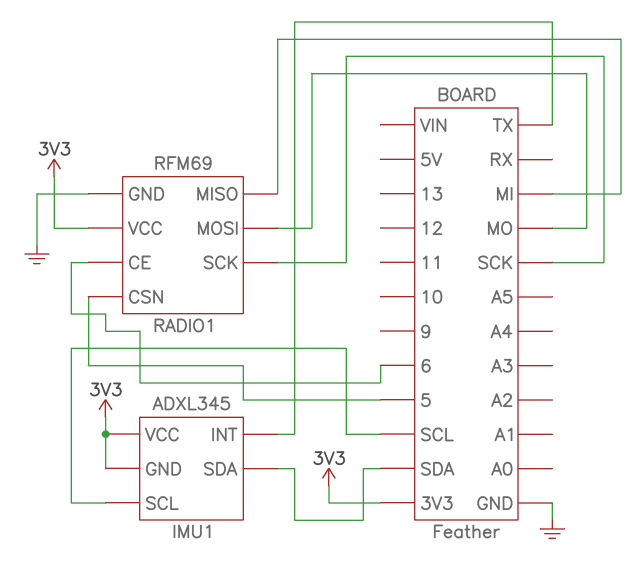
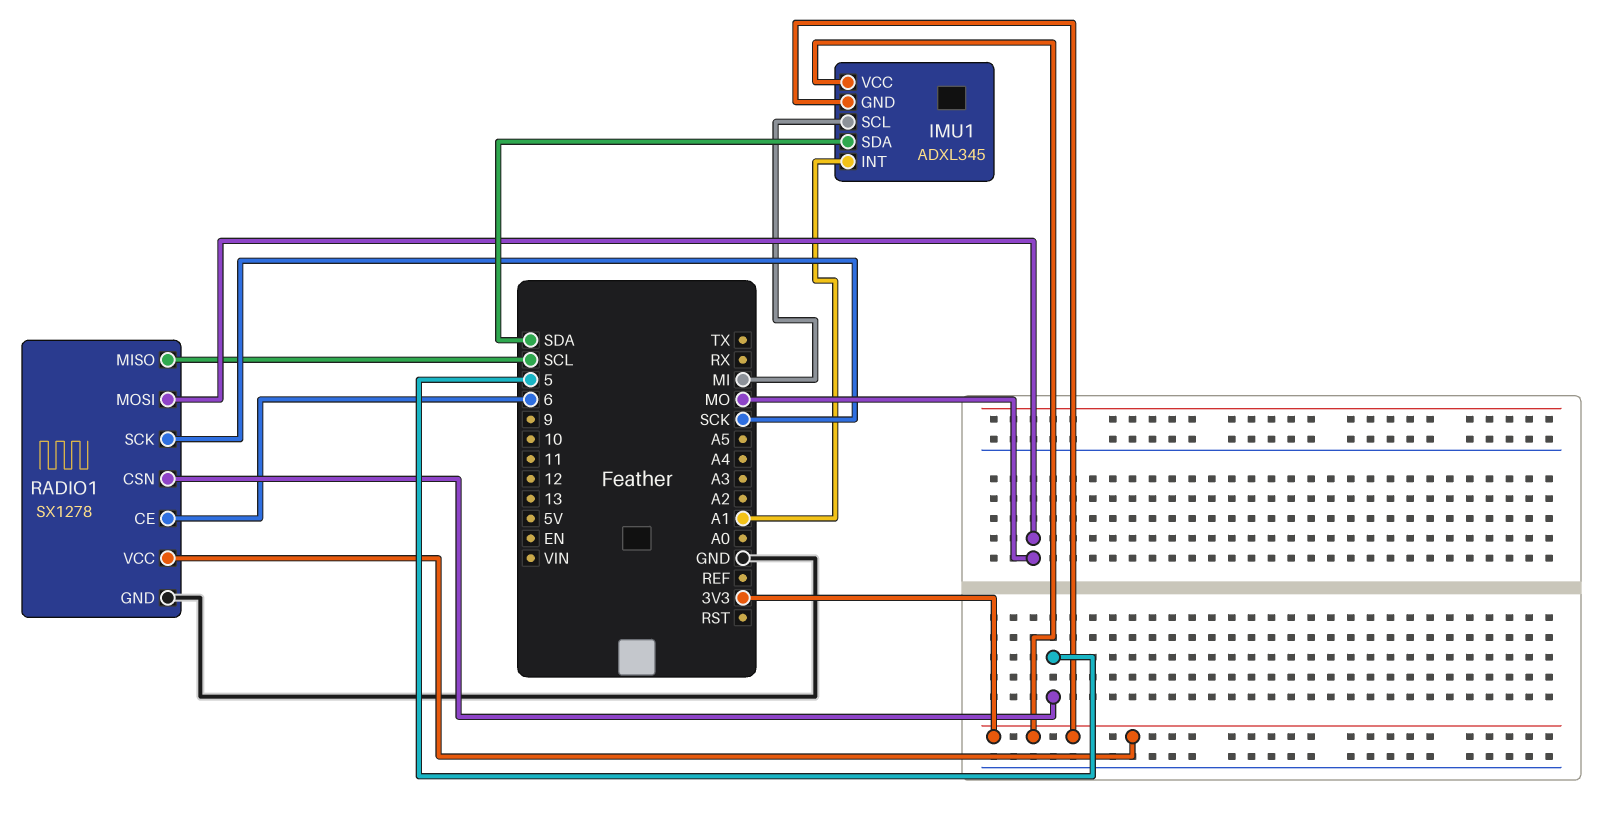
IMU1 pin INT: TX -> A1
IMU1 pin SCL: SCL -> MI
RADIO1: RFM69 -> SX1278
RADIO1 pin MISO: MI -> SCL

